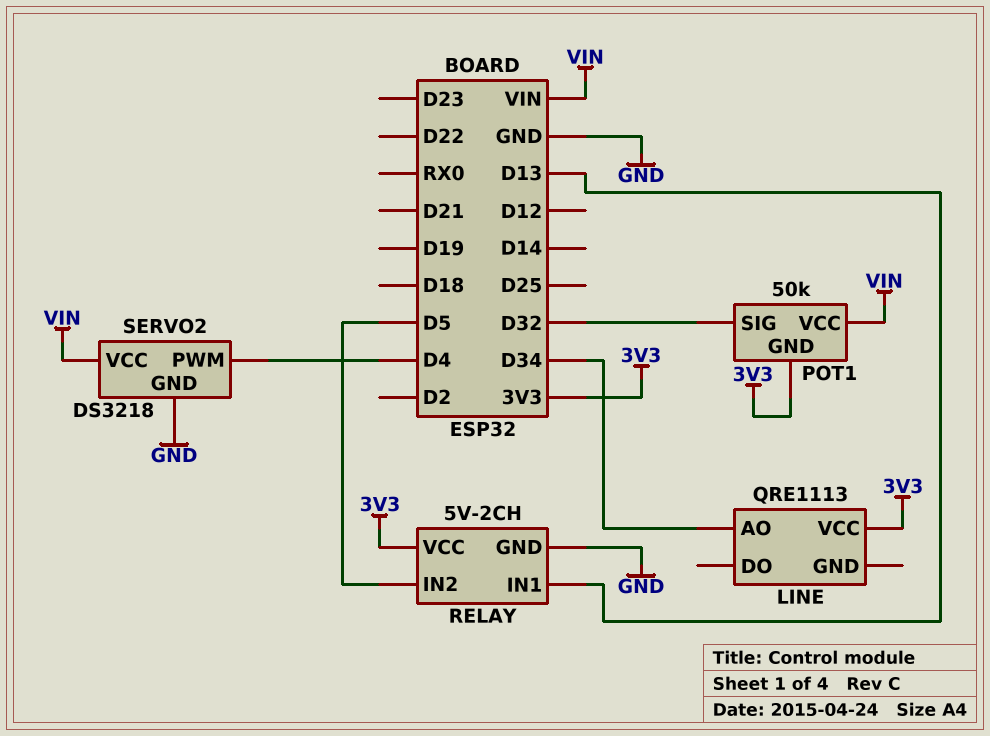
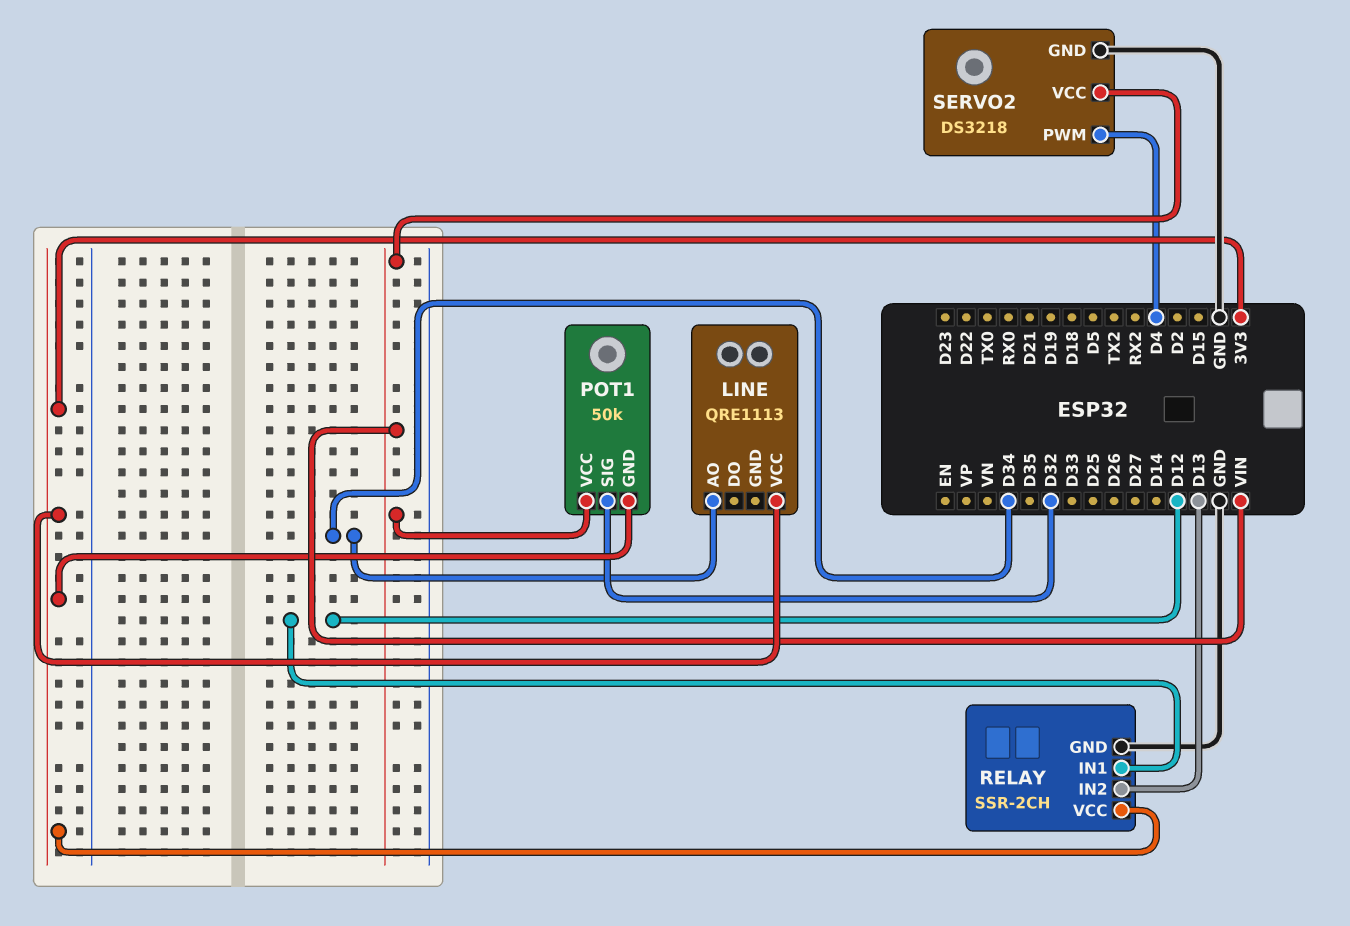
RELAY: 5V-2CH -> SSR-2CH
RELAY pin IN1: D13 -> D12
RELAY pin IN2: D5 -> D13

